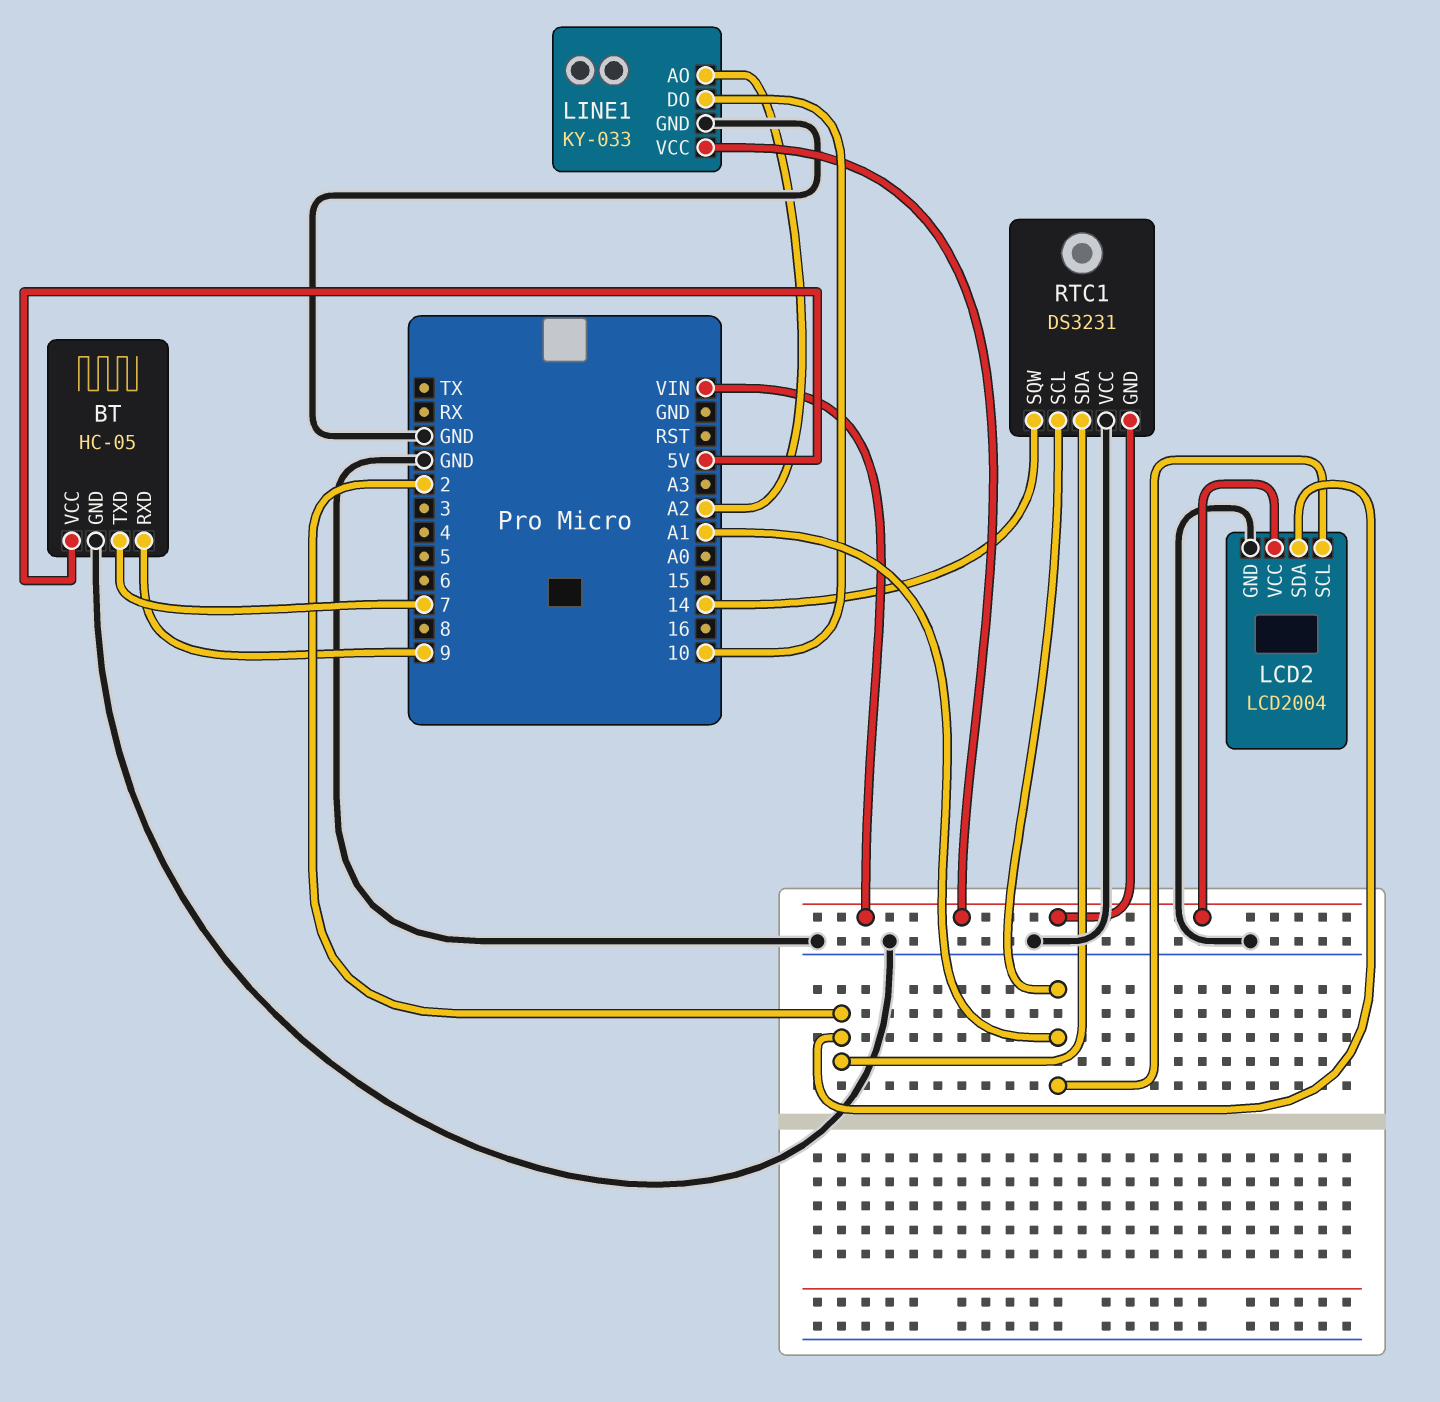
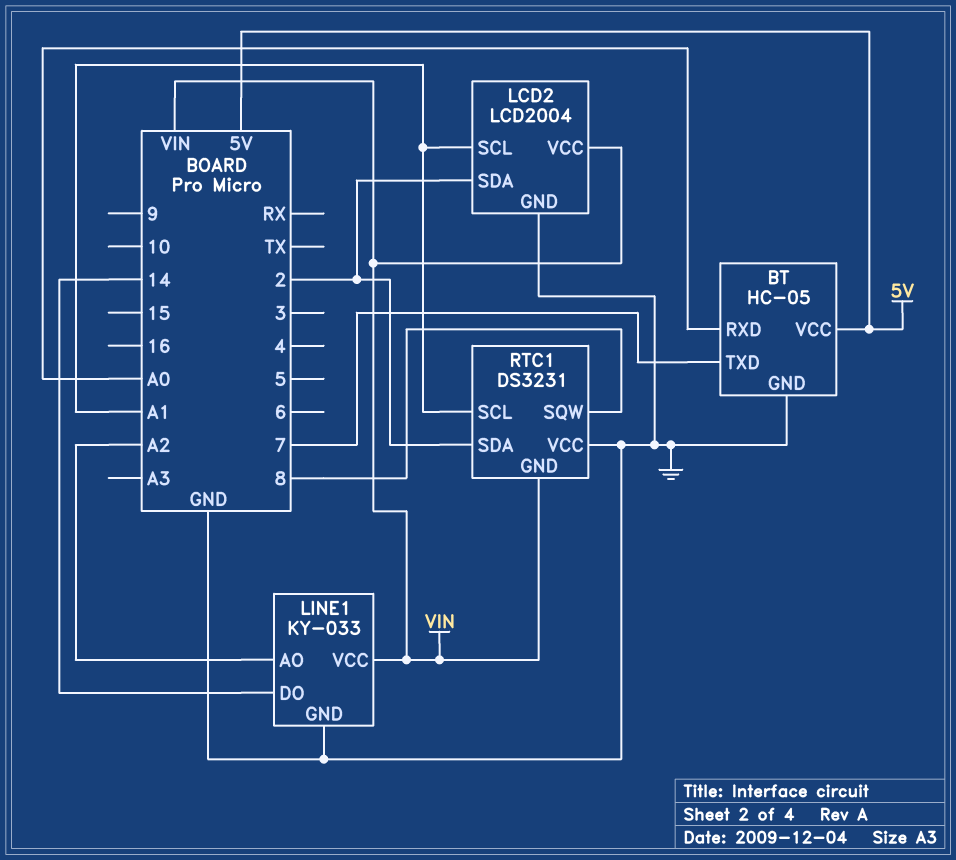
BT pin RXD: 9 -> A0
LINE1 pin DO: 10 -> 14
RTC1 pin SQW: 14 -> 8

